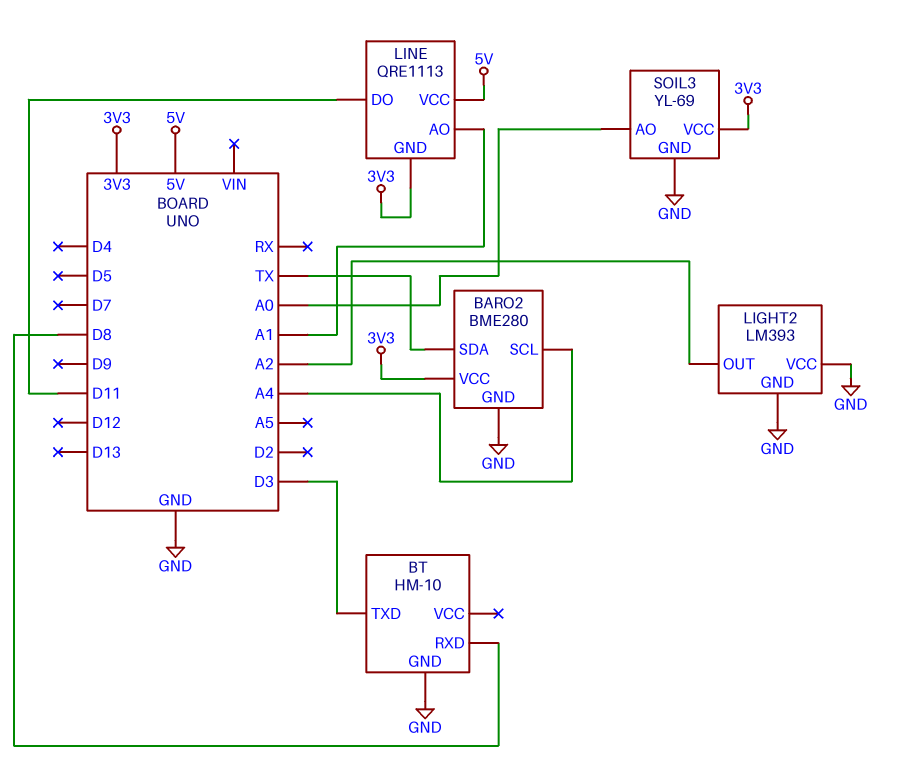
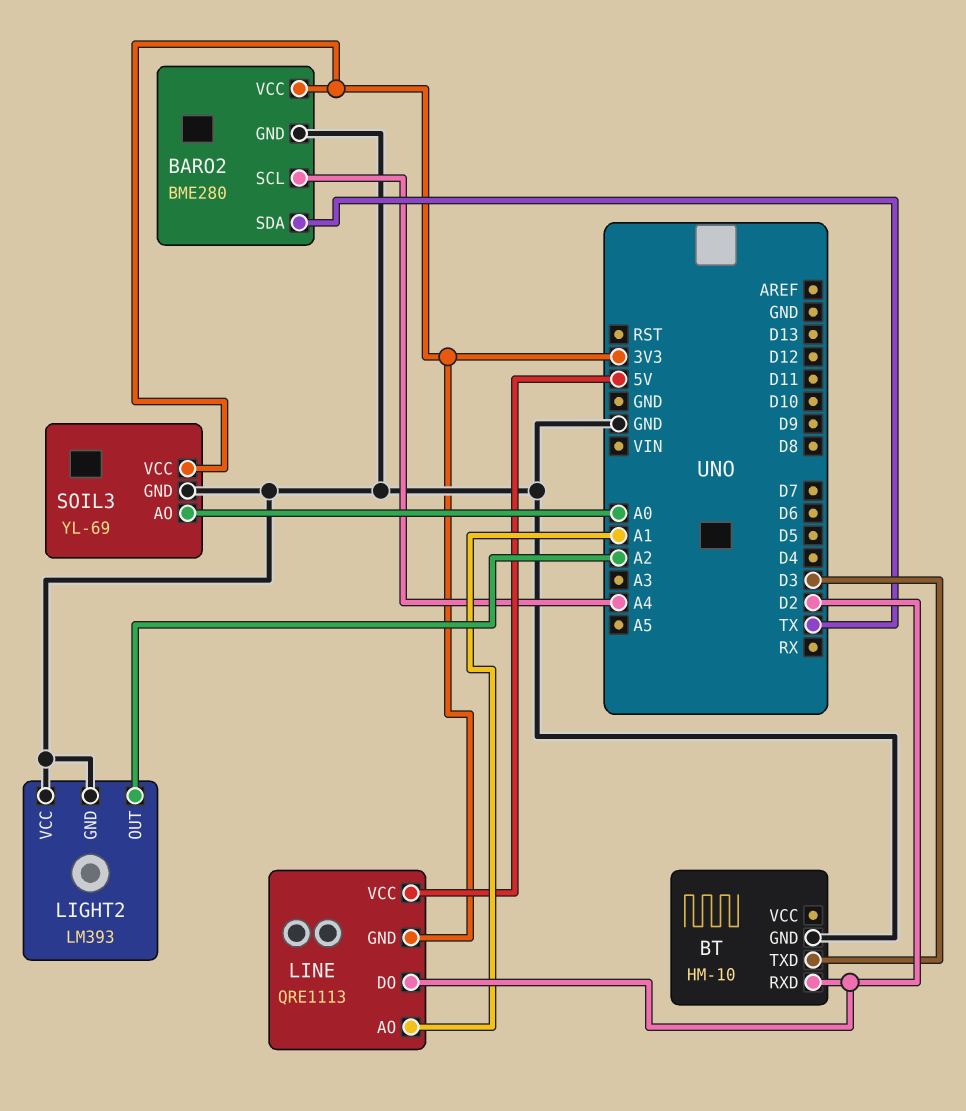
BT pin RXD: D8 -> D2
LINE pin DO: D11 -> D2

